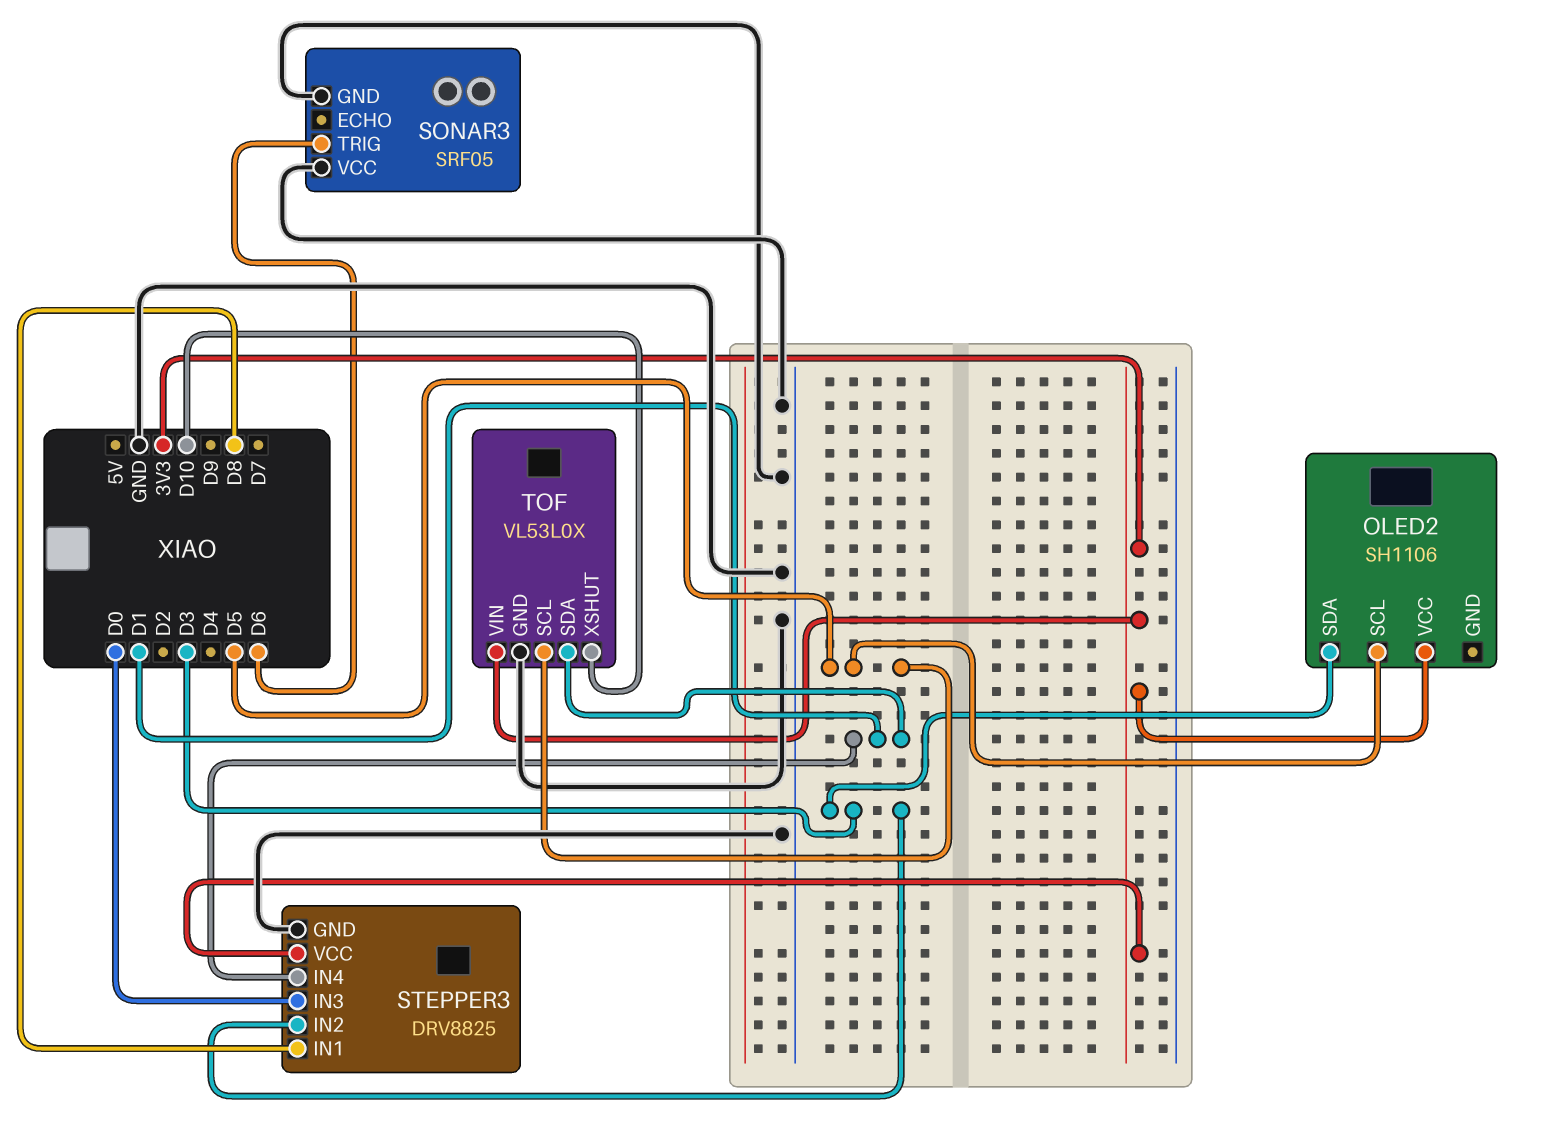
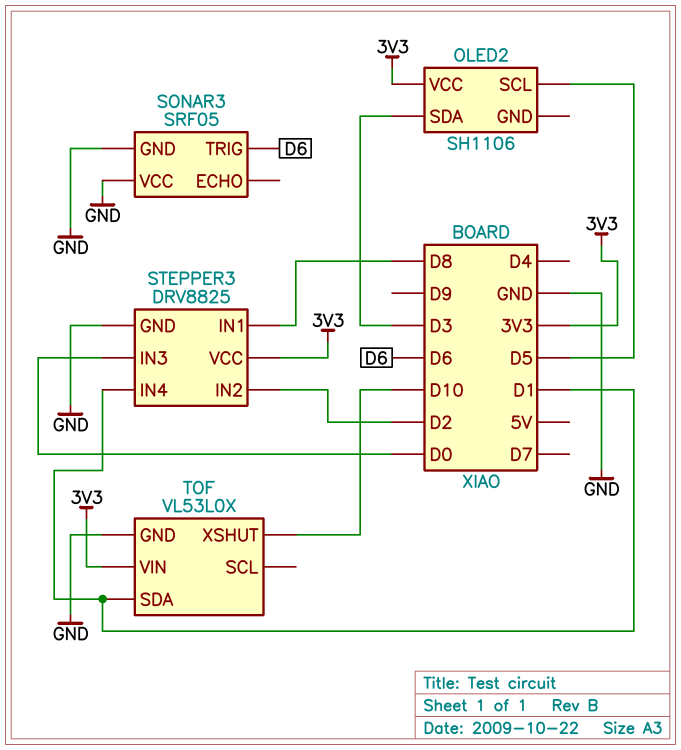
STEPPER3 pin IN2: D3 -> D2
TOF pin SCL: D5 -> none

